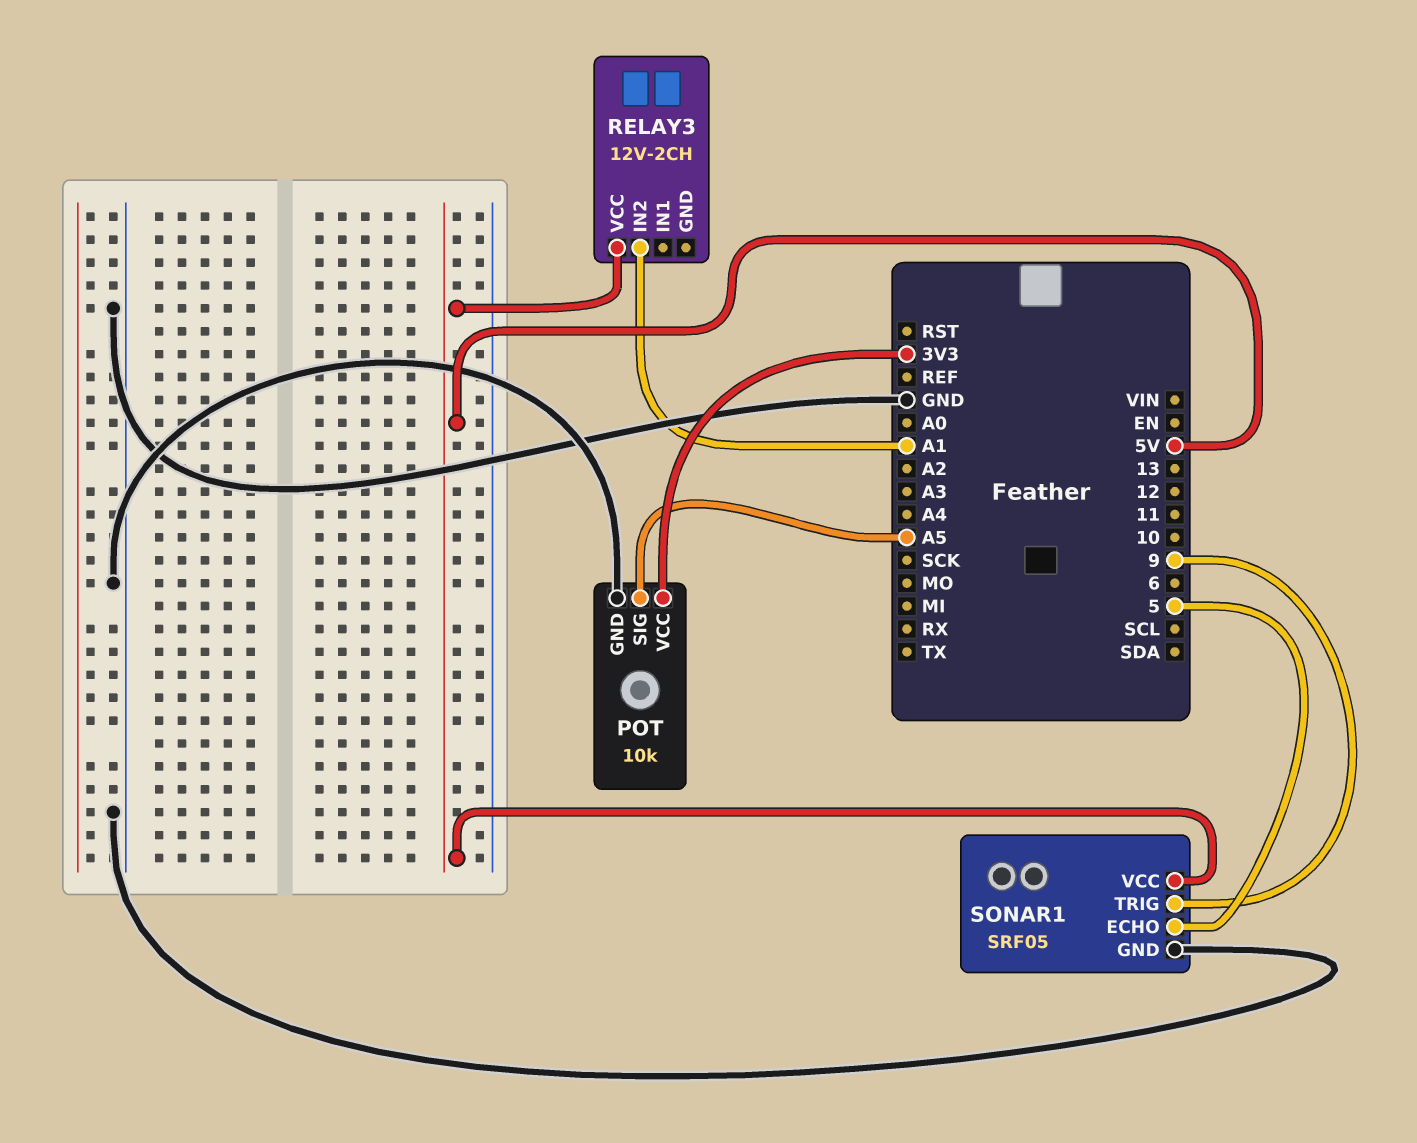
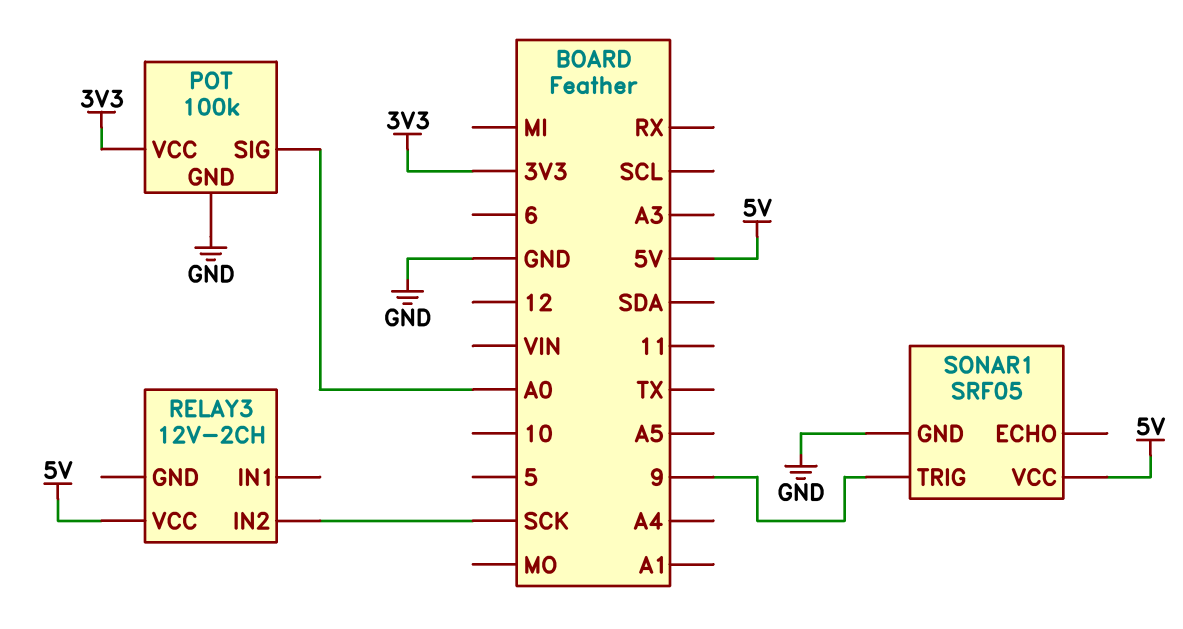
POT: 10k -> 100k
POT pin SIG: A5 -> A0
RELAY3 pin IN2: A1 -> SCK
SONAR1 pin ECHO: 5 -> none

